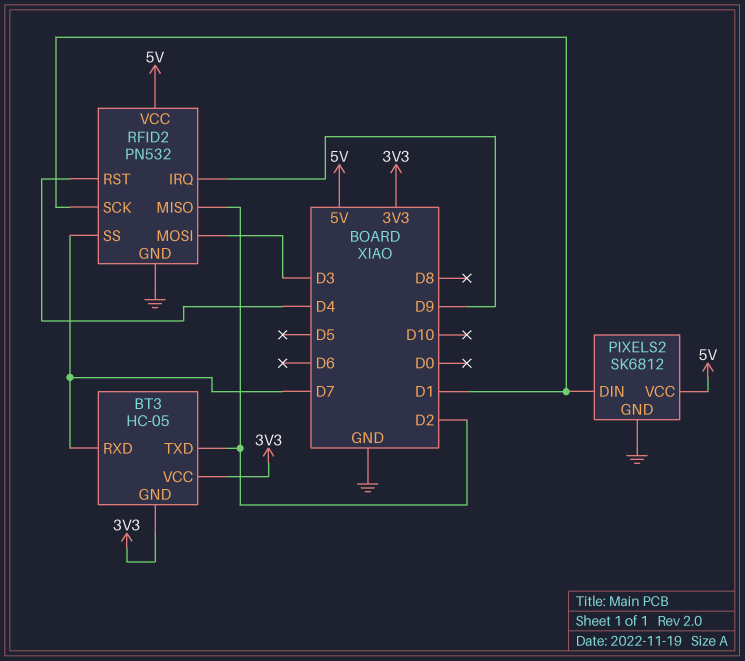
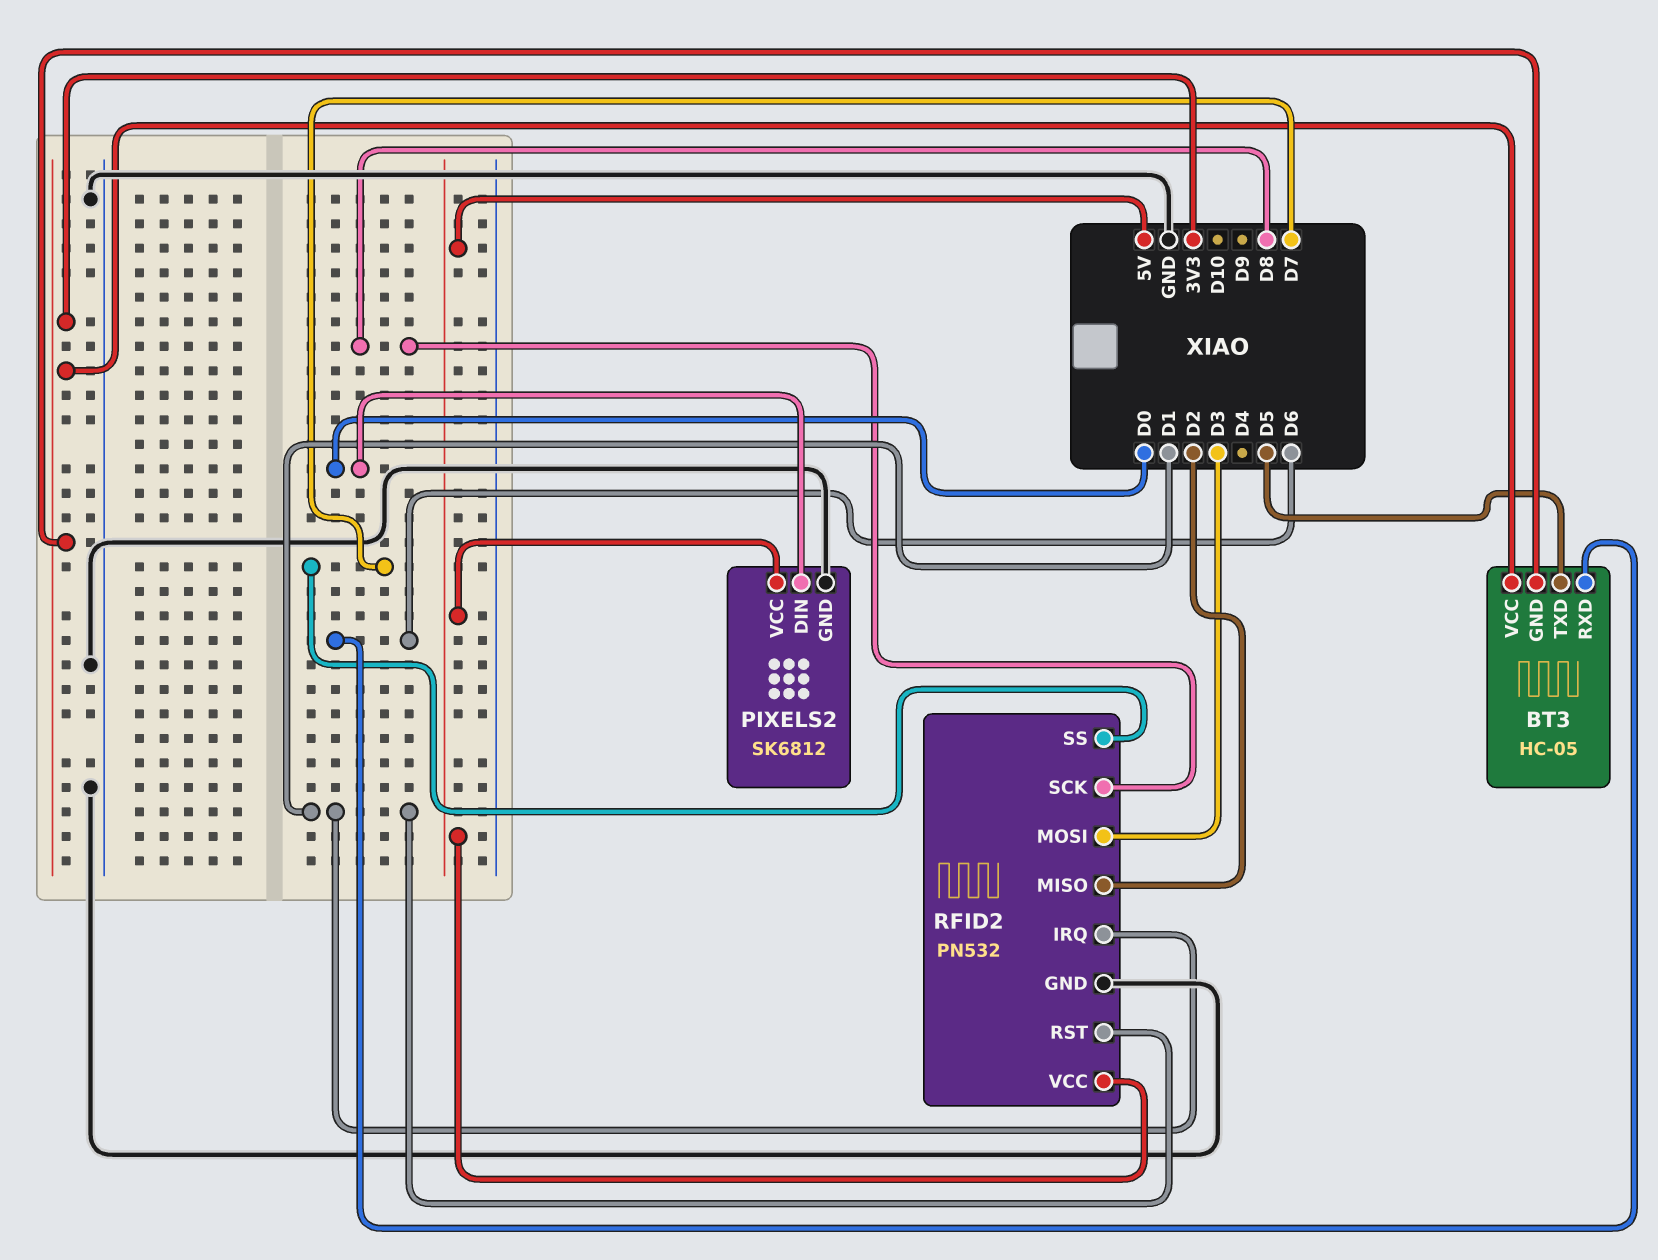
BT3 pin RXD: D7 -> D6
BT3 pin TXD: D2 -> D5
PIXELS2 pin DIN: D1 -> D0
RFID2 pin IRQ: D9 -> D1
RFID2 pin RST: D4 -> D1
RFID2 pin SCK: D1 -> D8

